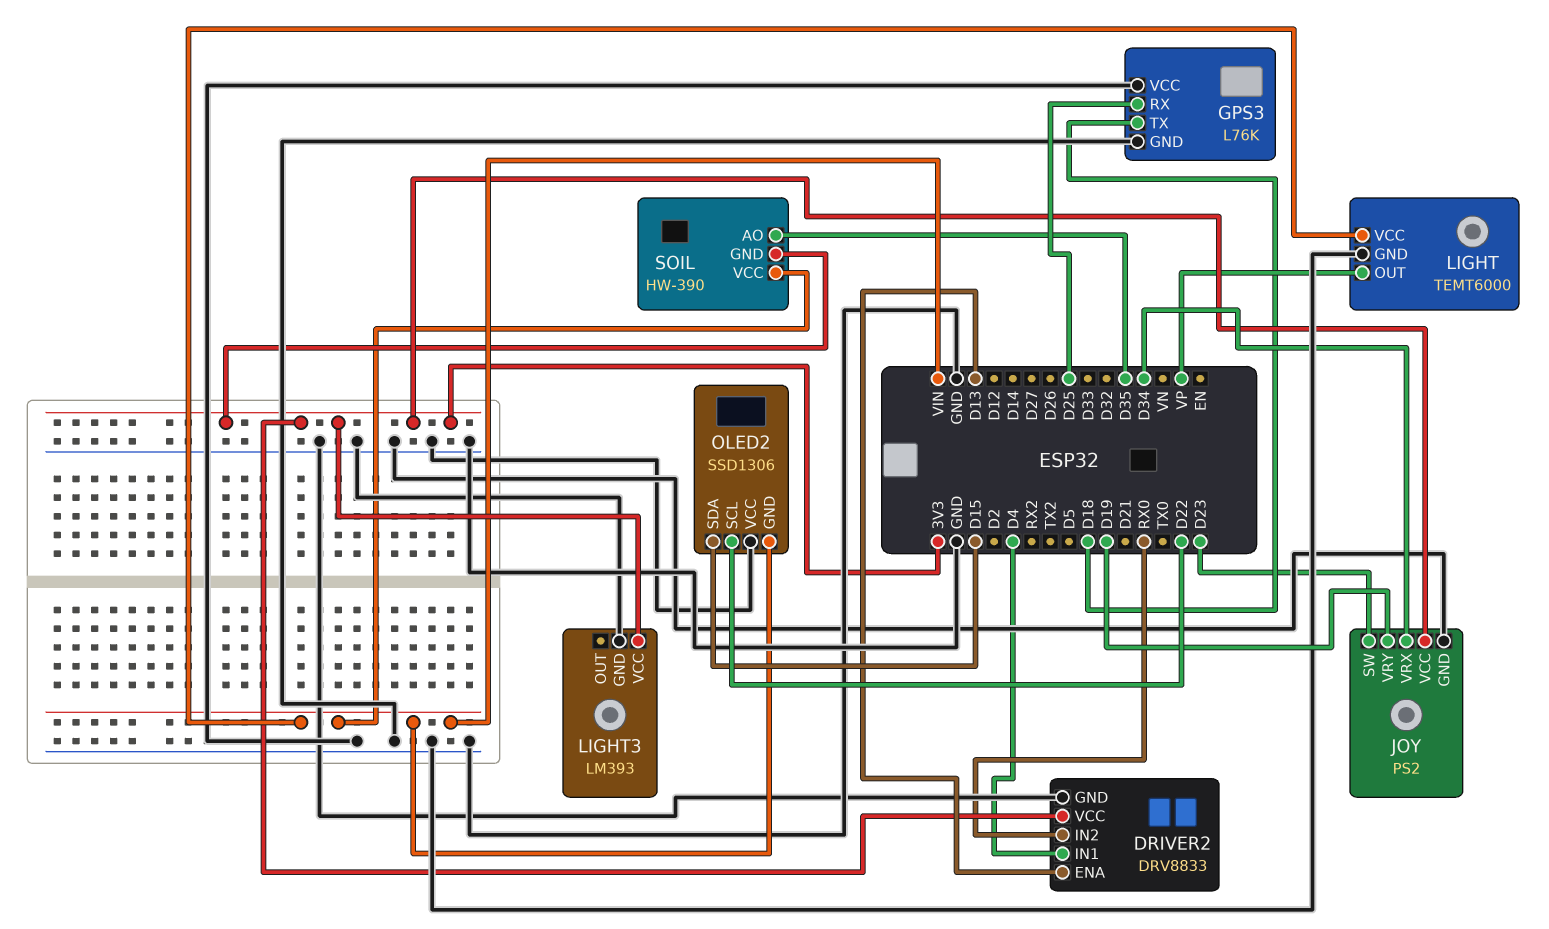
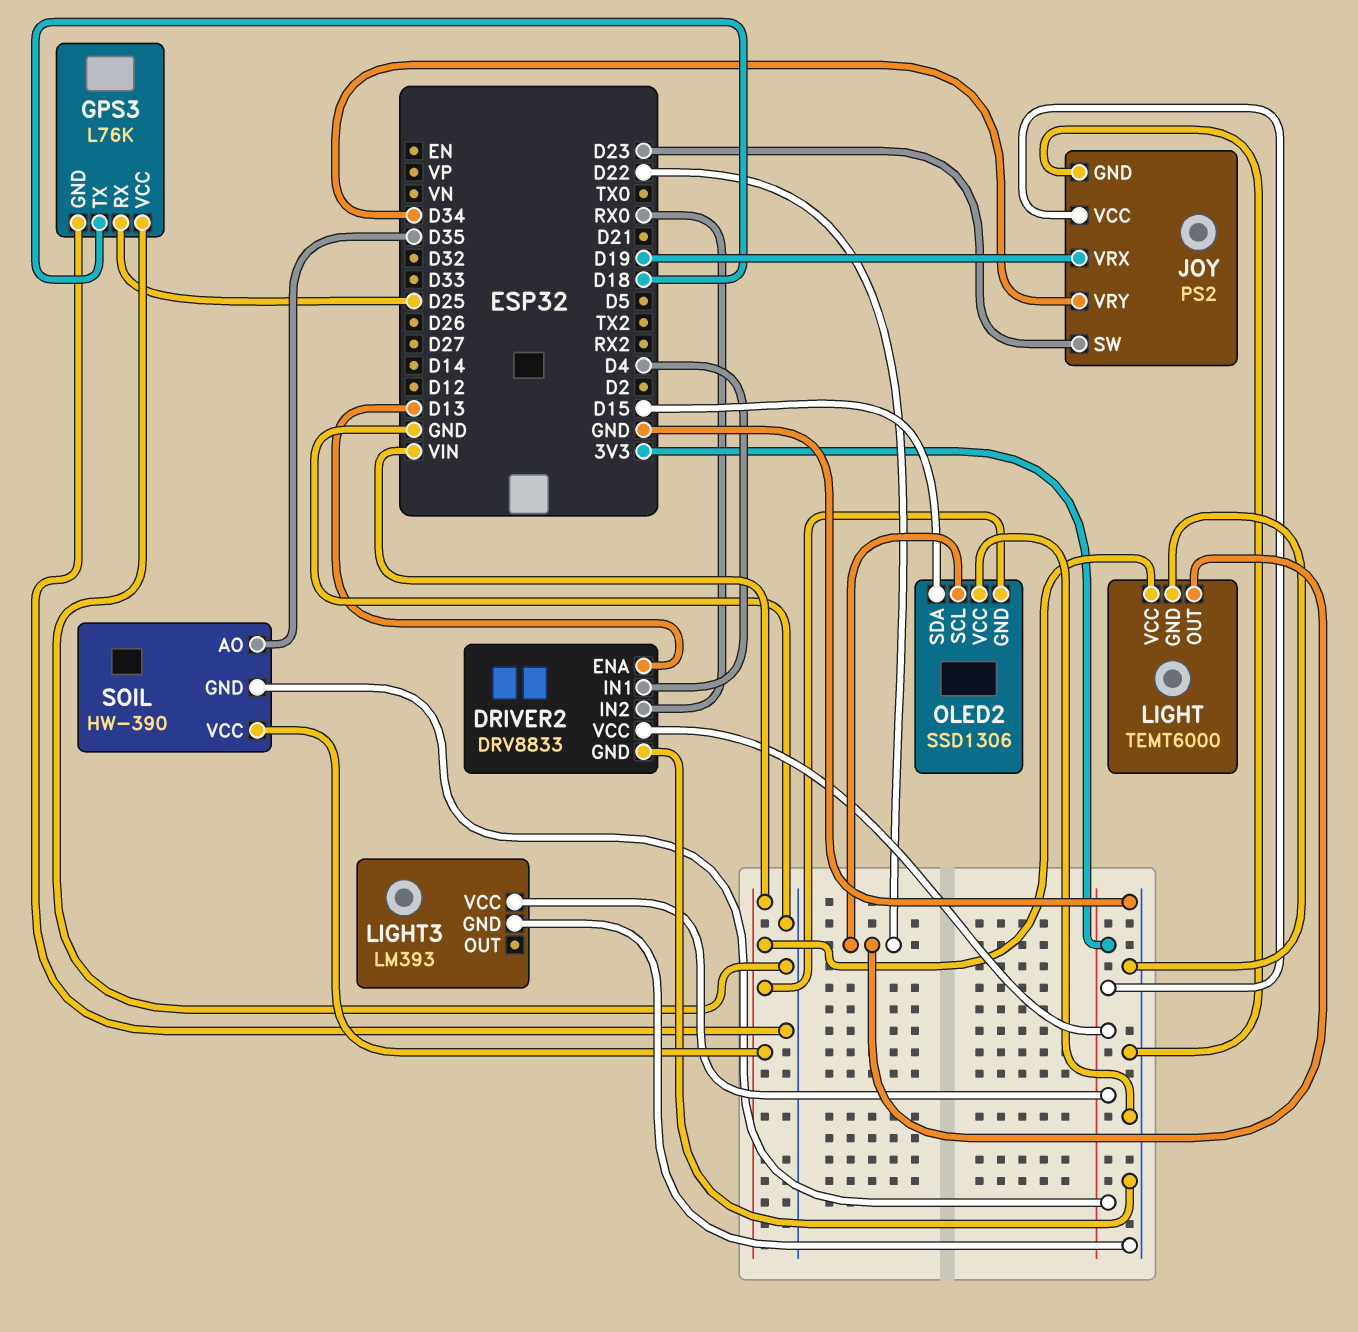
JOY pin VRX: D34 -> D19
JOY pin VRY: D19 -> D34
LIGHT pin OUT: VP -> D22

